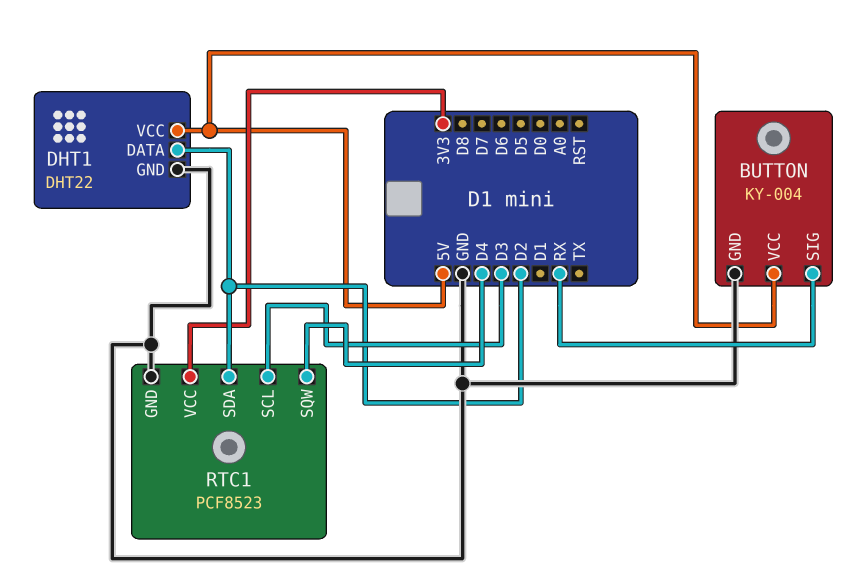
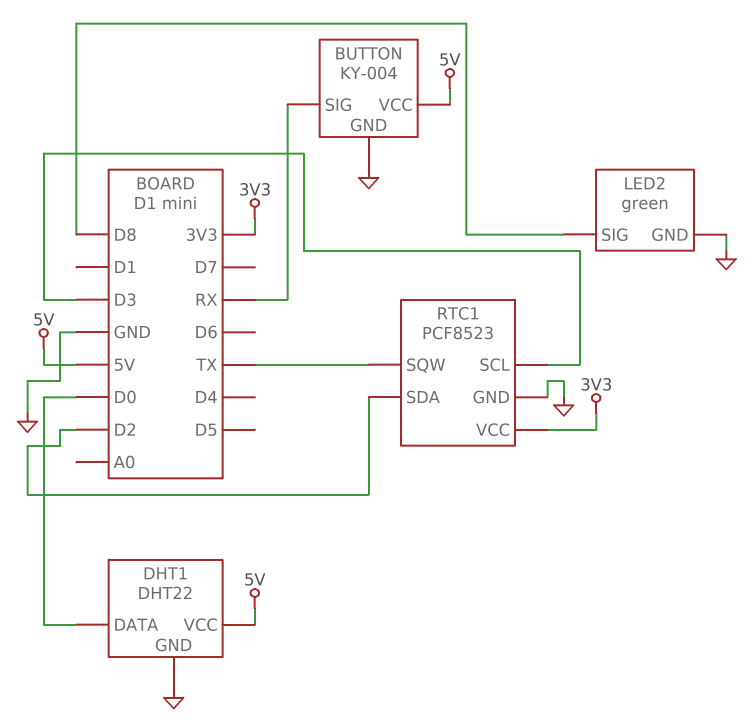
DHT1 pin DATA: D2 -> D0
LED2: none -> green
LED2 pin GND: none -> GND
LED2 pin SIG: none -> D8
RTC1 pin SQW: D4 -> TX

